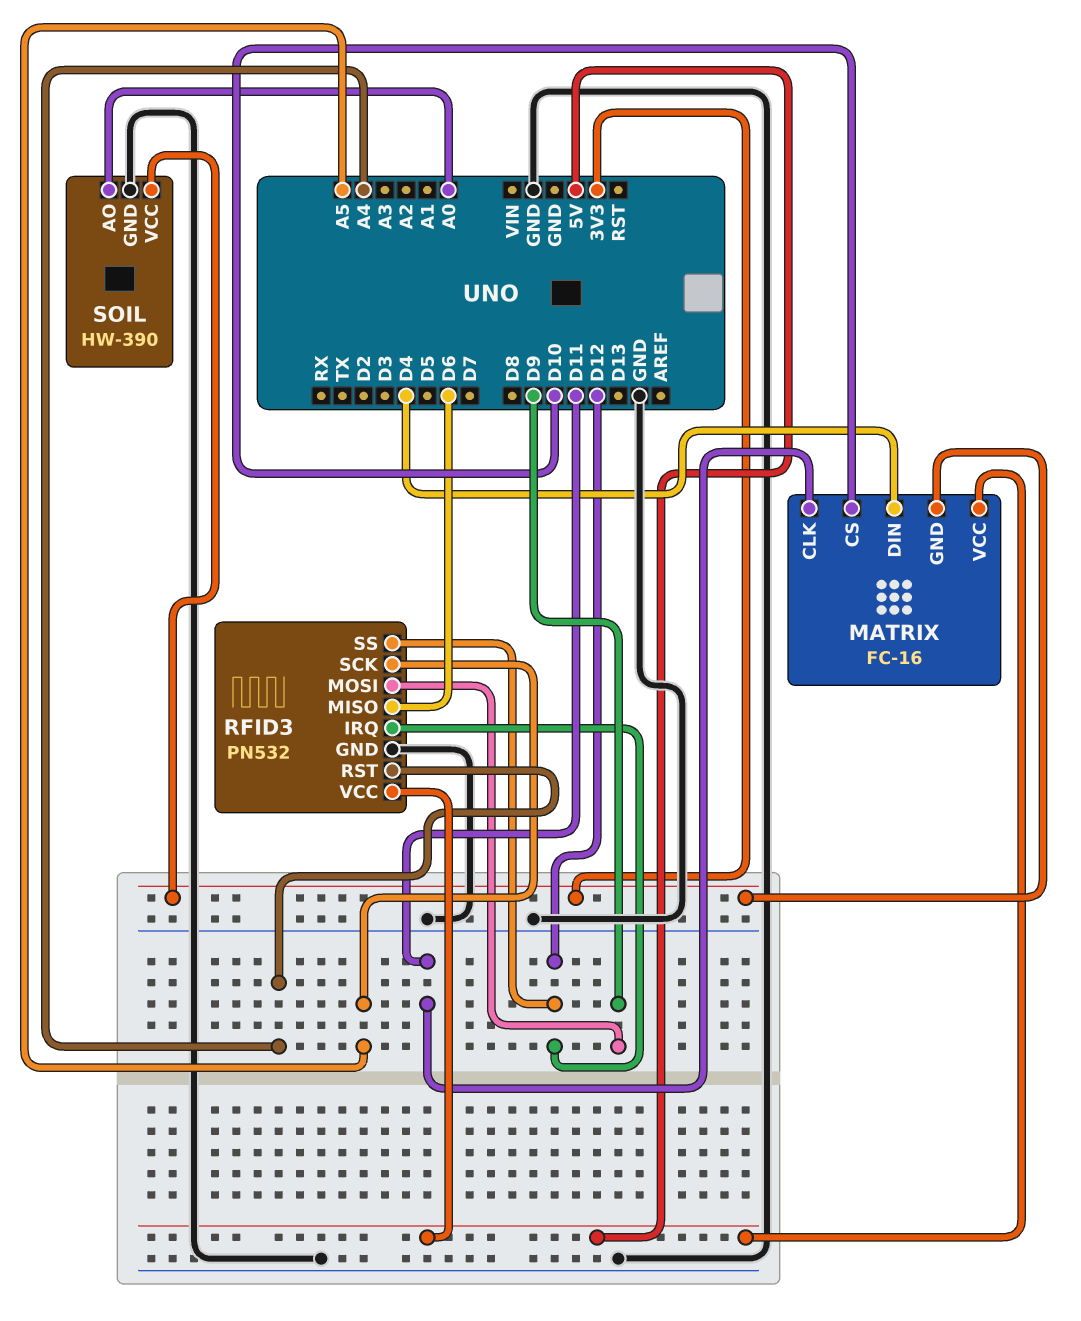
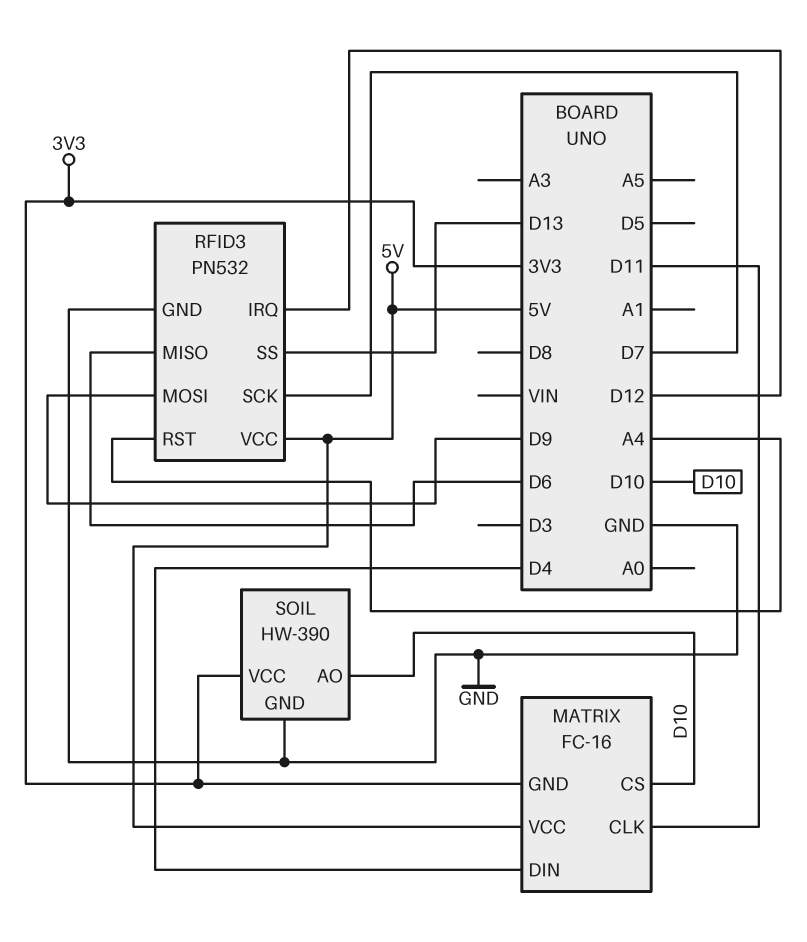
RFID3 pin SCK: A5 -> D7
RFID3 pin SS: D12 -> D13
SOIL pin AO: A0 -> D10

